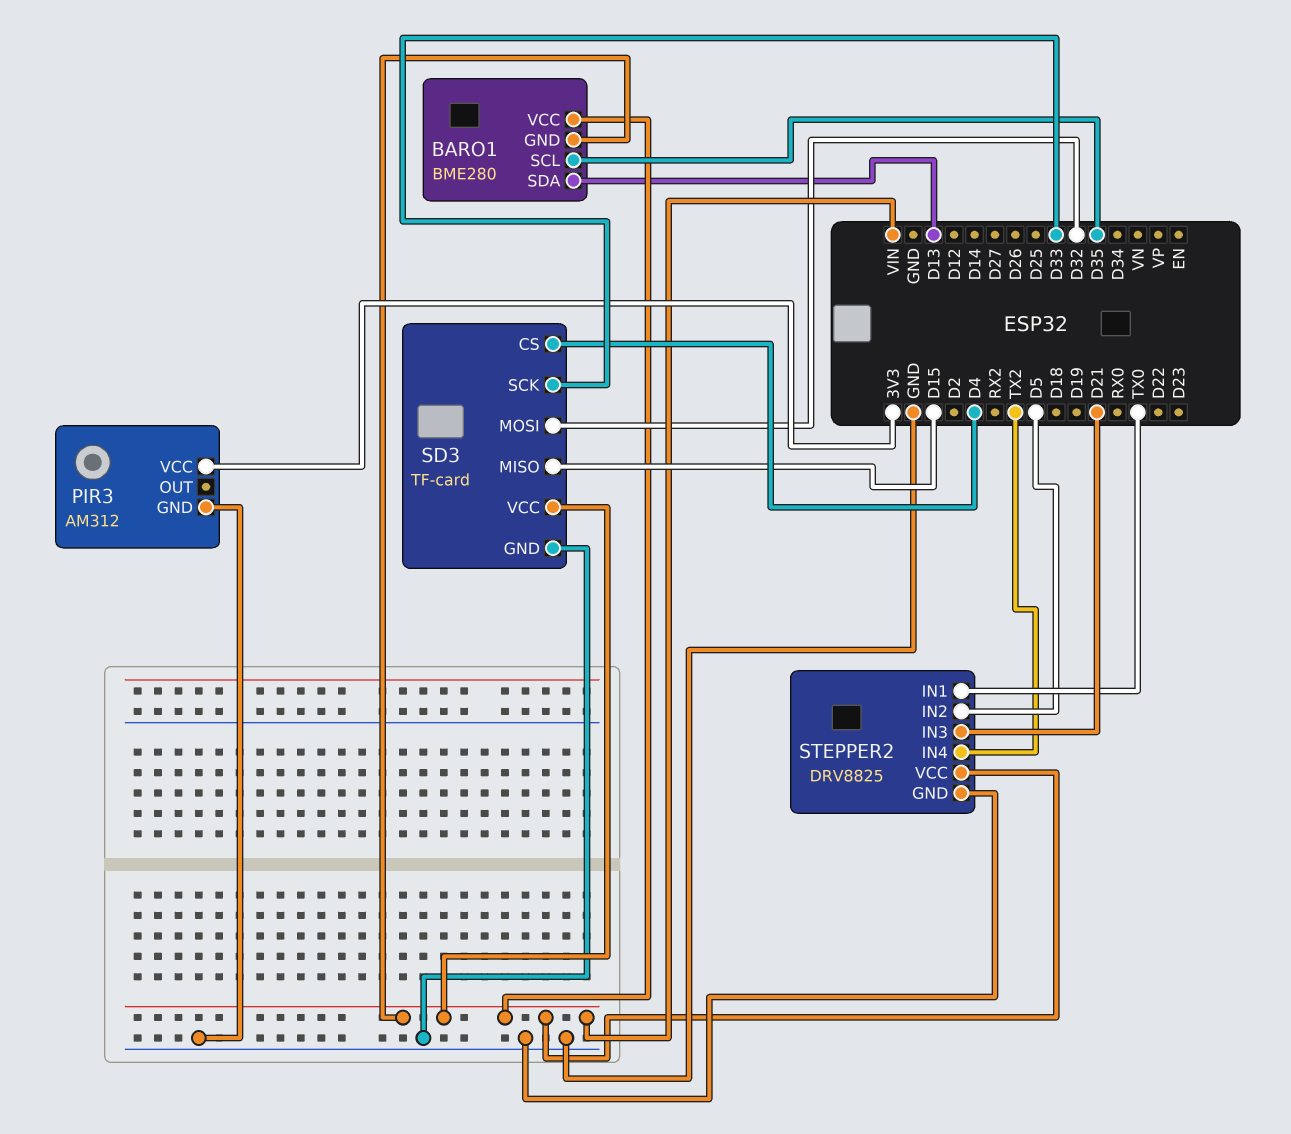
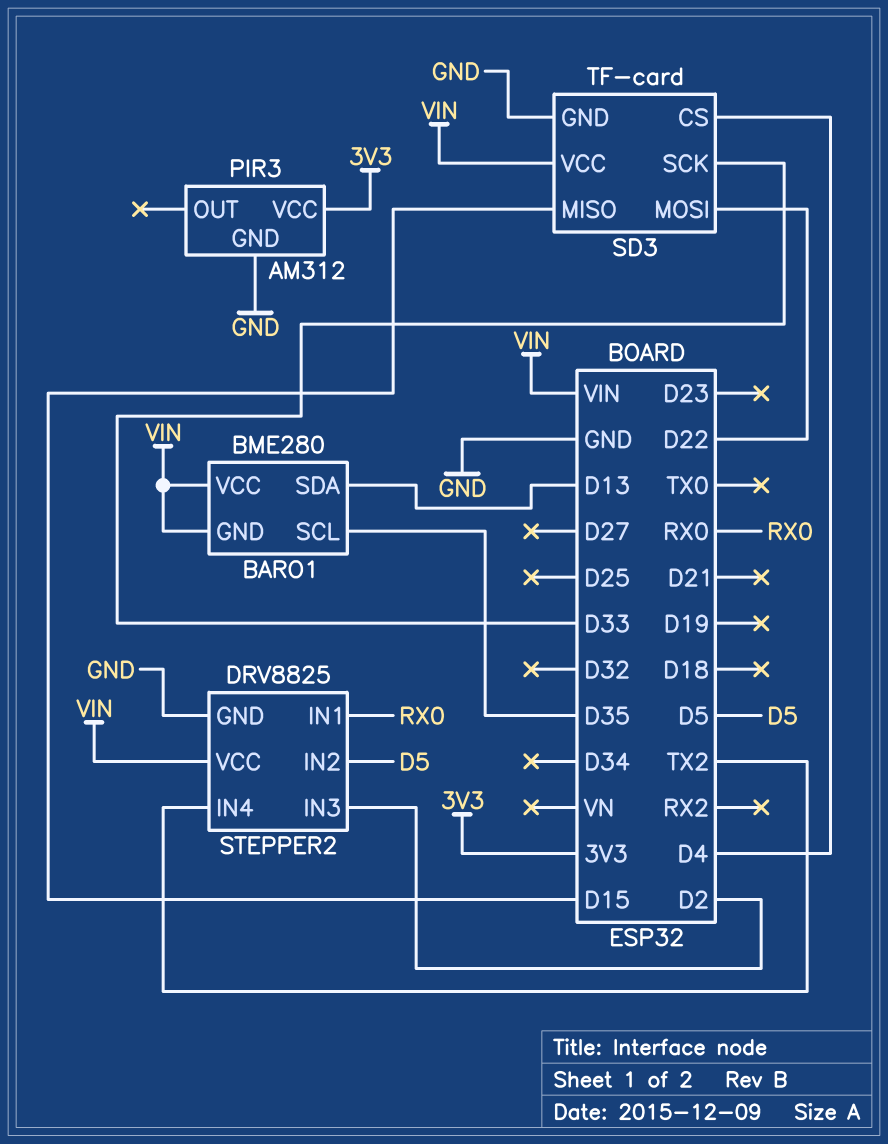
SD3 pin MOSI: D32 -> D22
STEPPER2 pin IN1: TX0 -> RX0
STEPPER2 pin IN3: D21 -> D2

